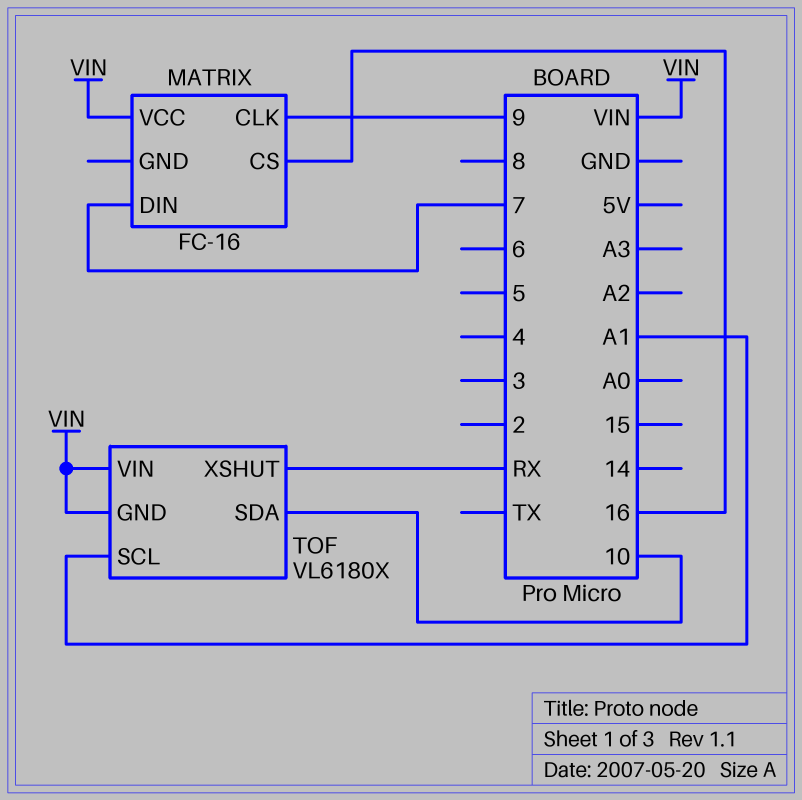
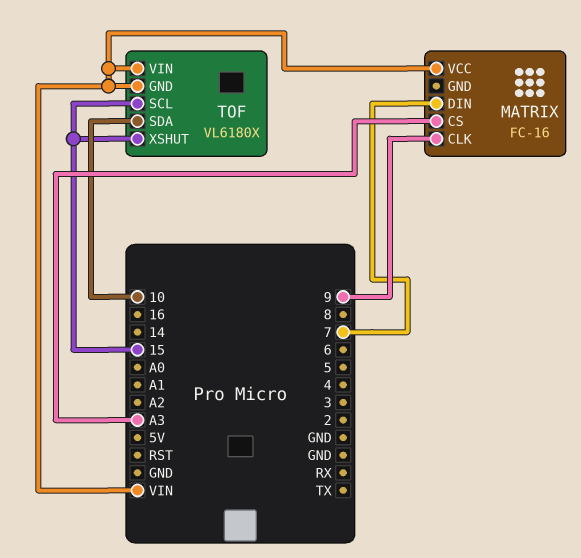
MATRIX pin CS: 16 -> A3
TOF pin SCL: A1 -> 15
TOF pin XSHUT: RX -> 15

